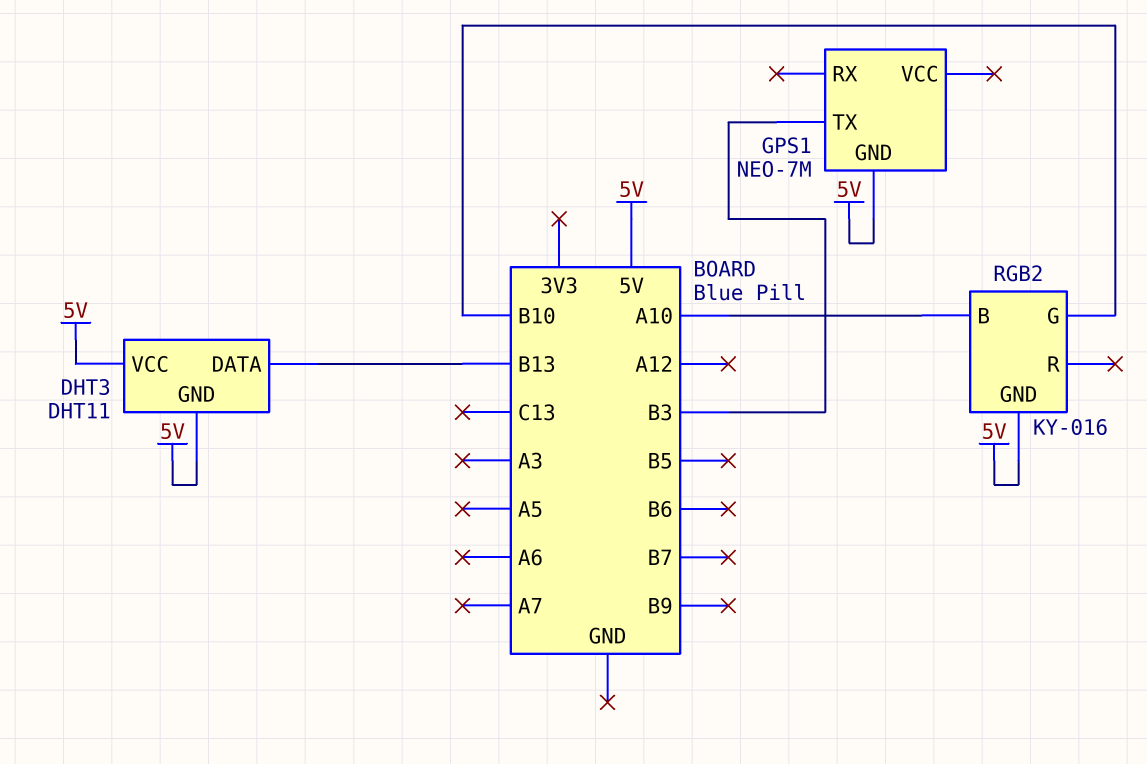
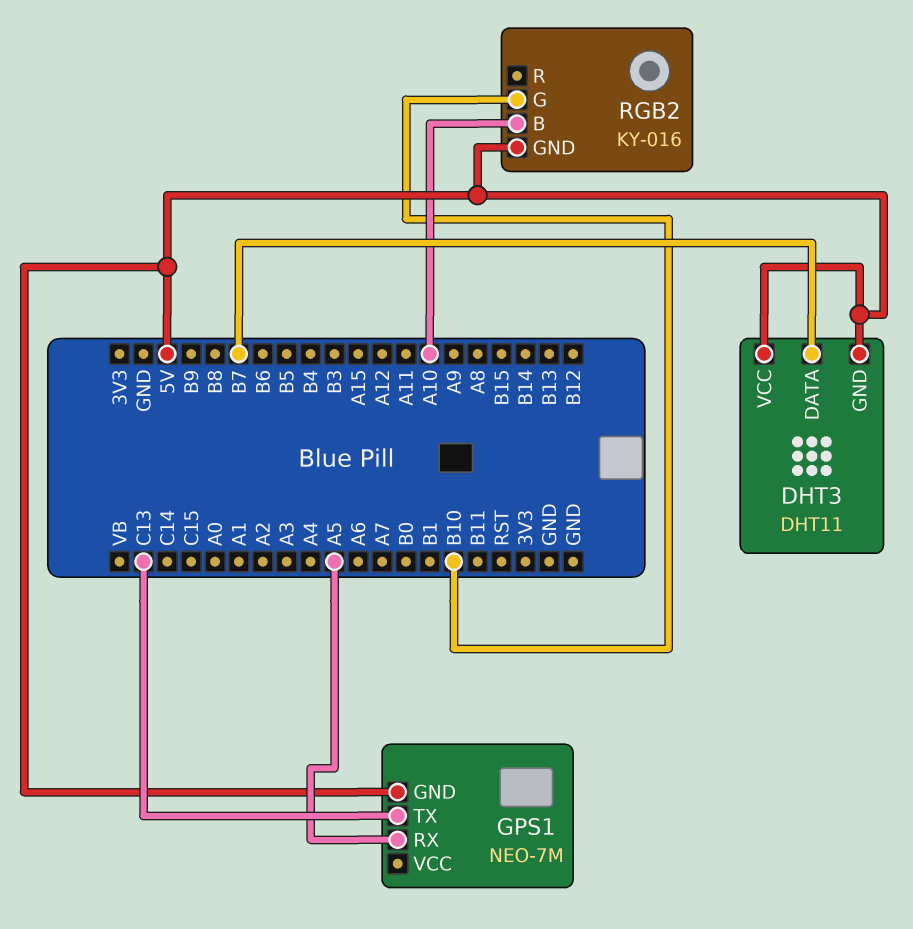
DHT3 pin DATA: B13 -> B7
GPS1 pin RX: none -> A5
GPS1 pin TX: B3 -> C13

